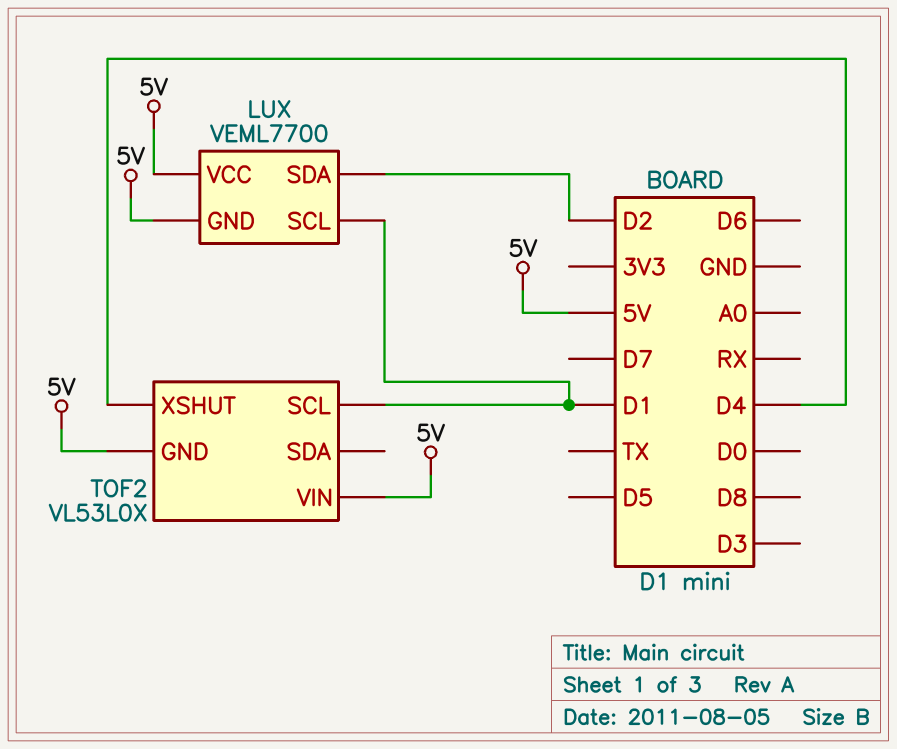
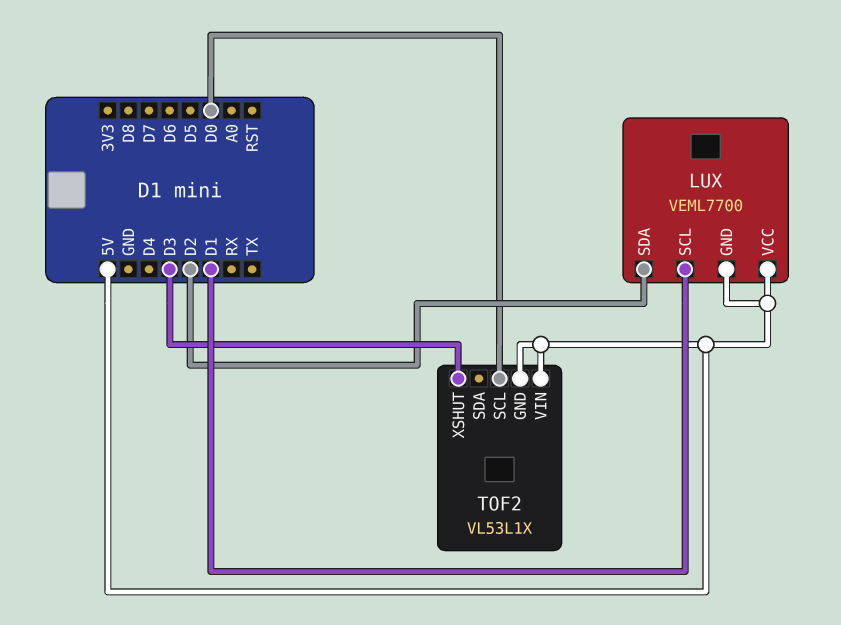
TOF2: VL53L0X -> VL53L1X
TOF2 pin SCL: D1 -> D0
TOF2 pin XSHUT: D4 -> D3

